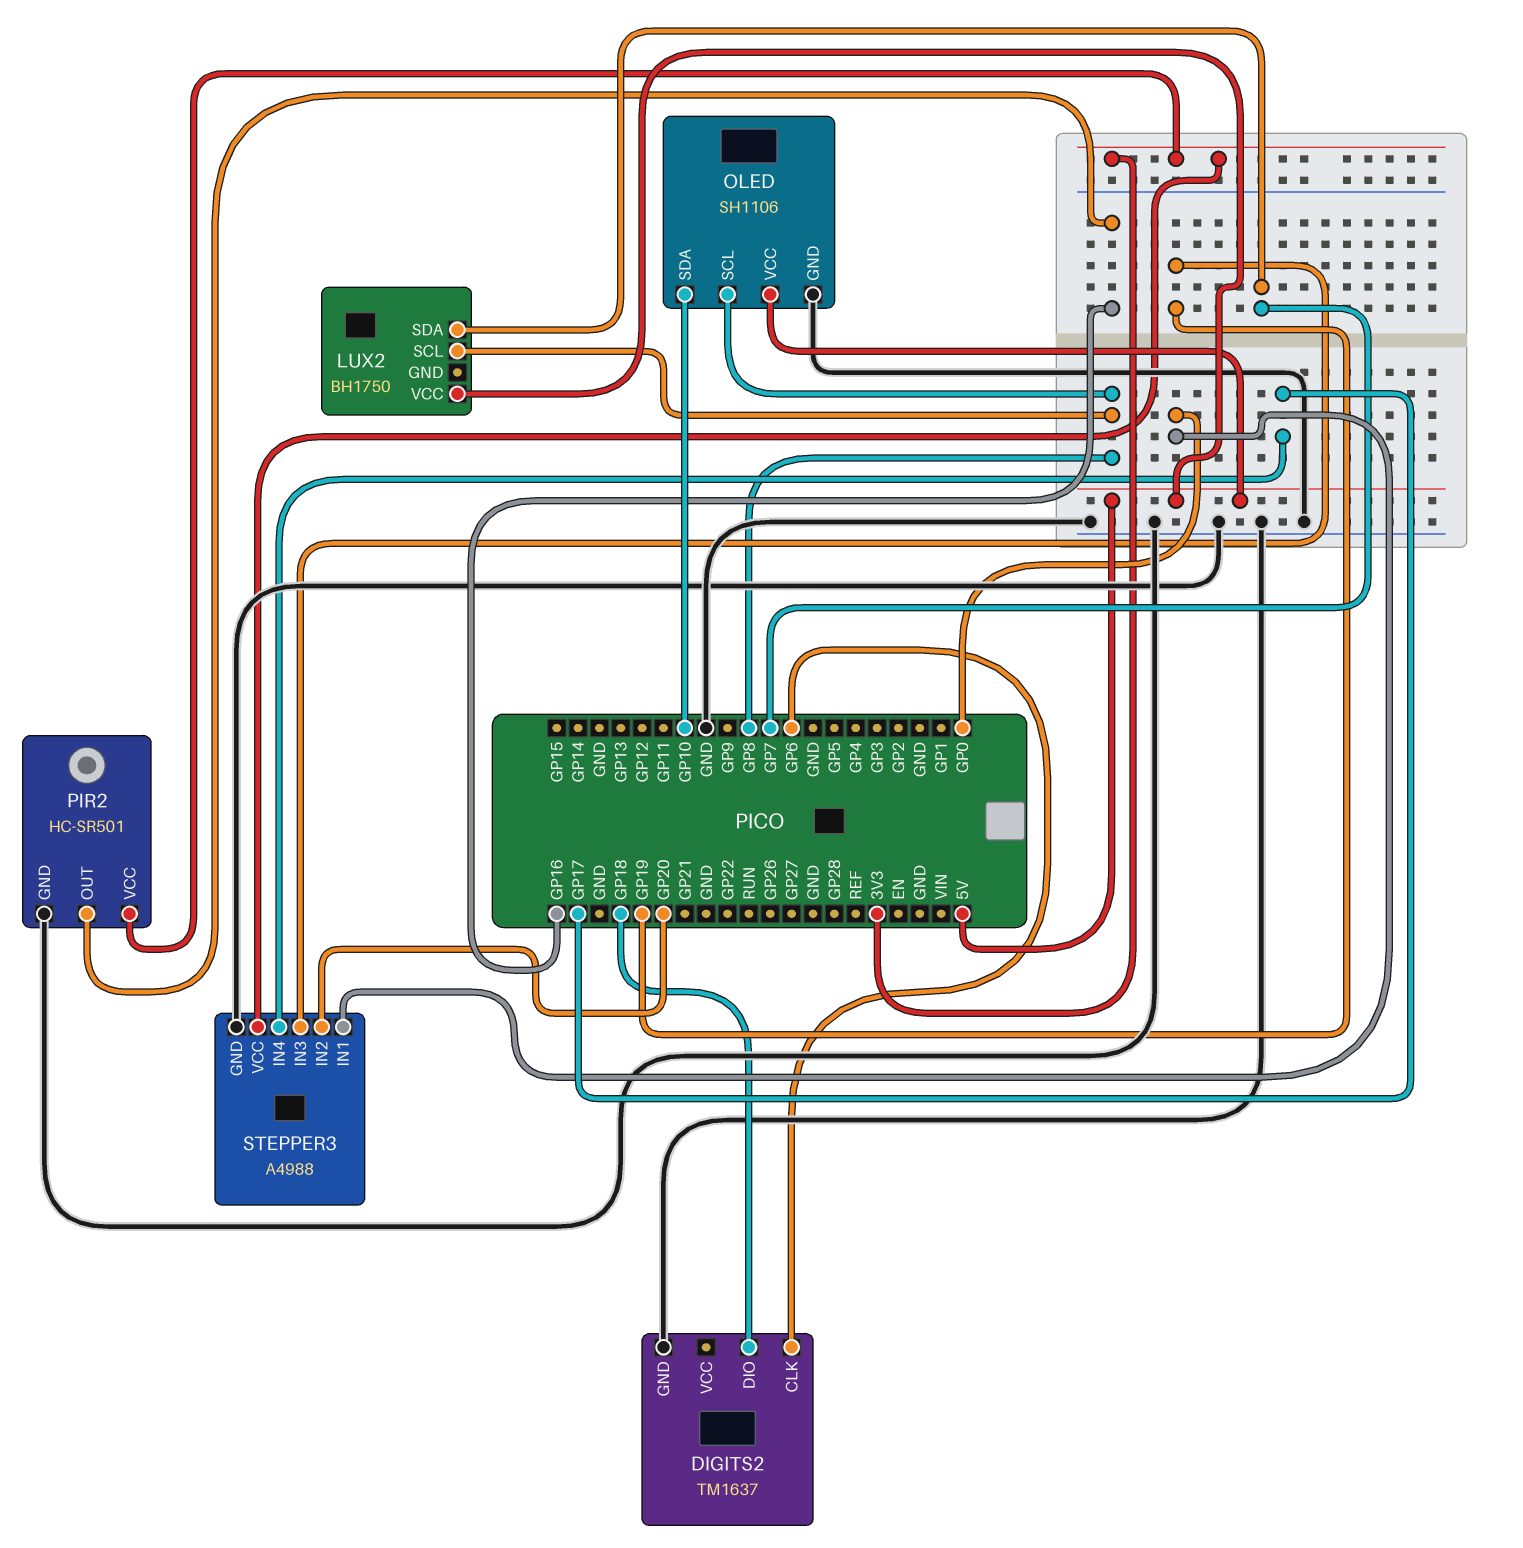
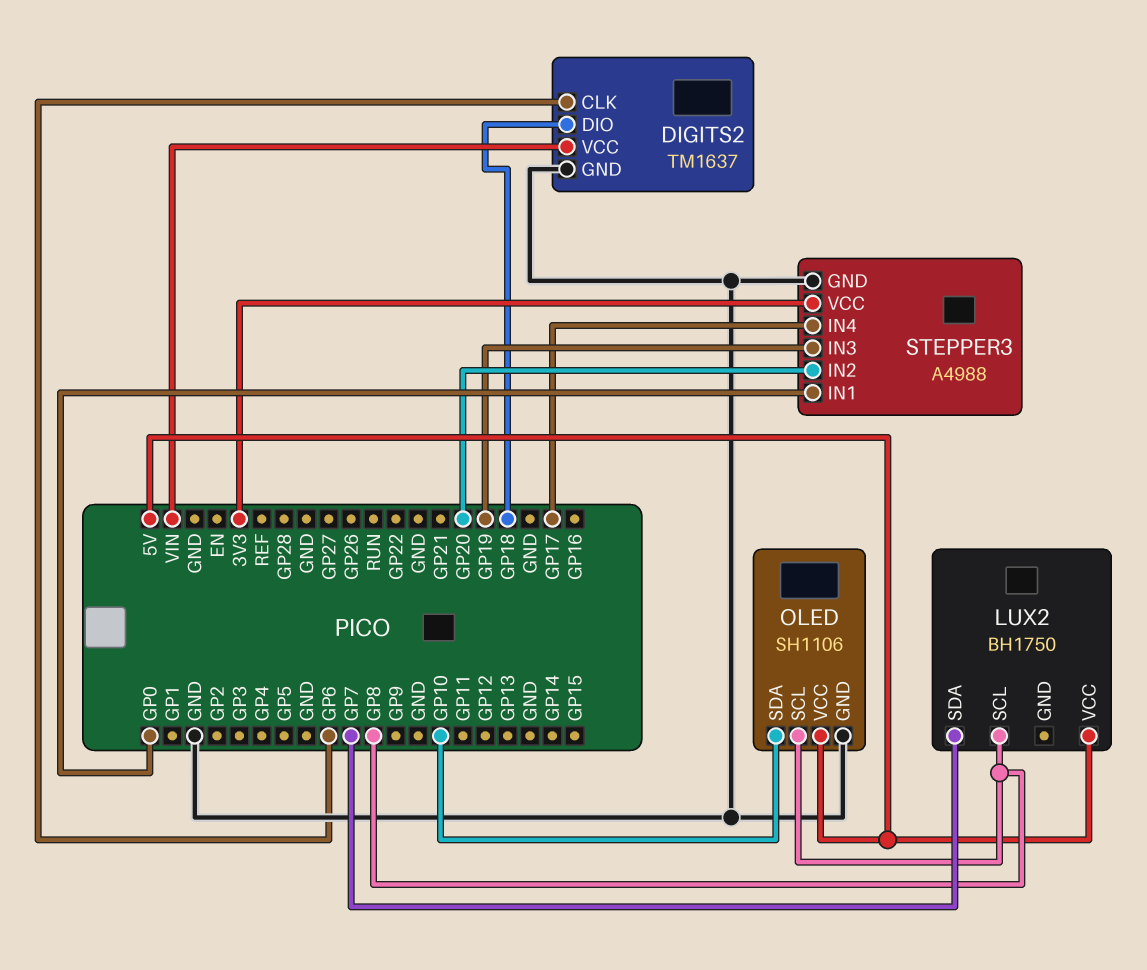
DIGITS2 pin VCC: none -> VIN
PIR2: HC-SR501 -> none
PIR2 pin GND: GND -> none
PIR2 pin OUT: GP16 -> none
PIR2 pin VCC: 3V3 -> none

